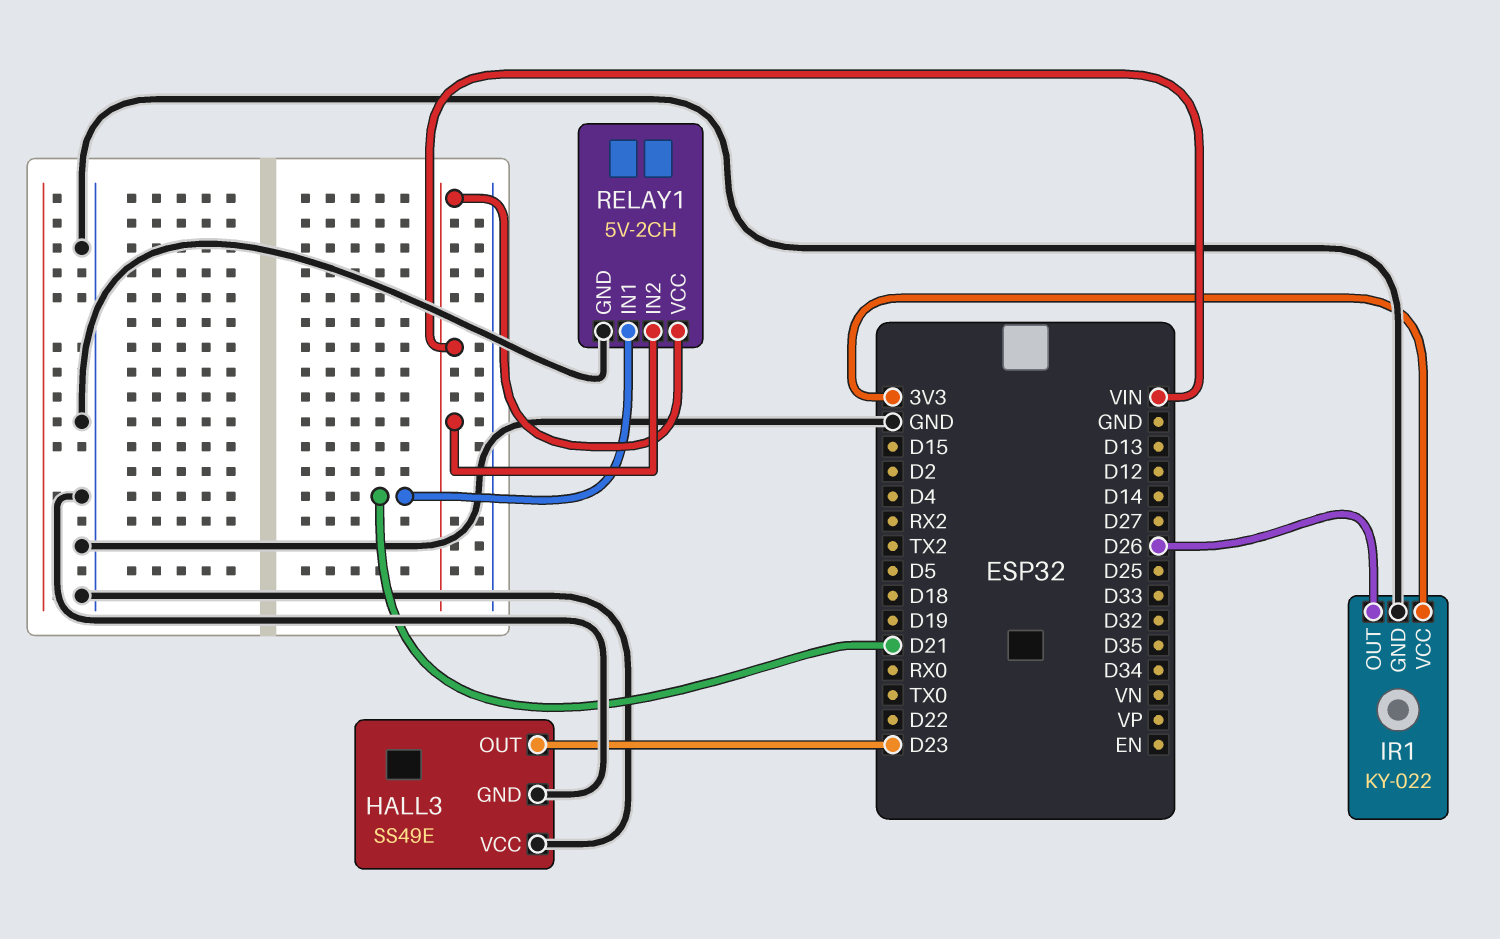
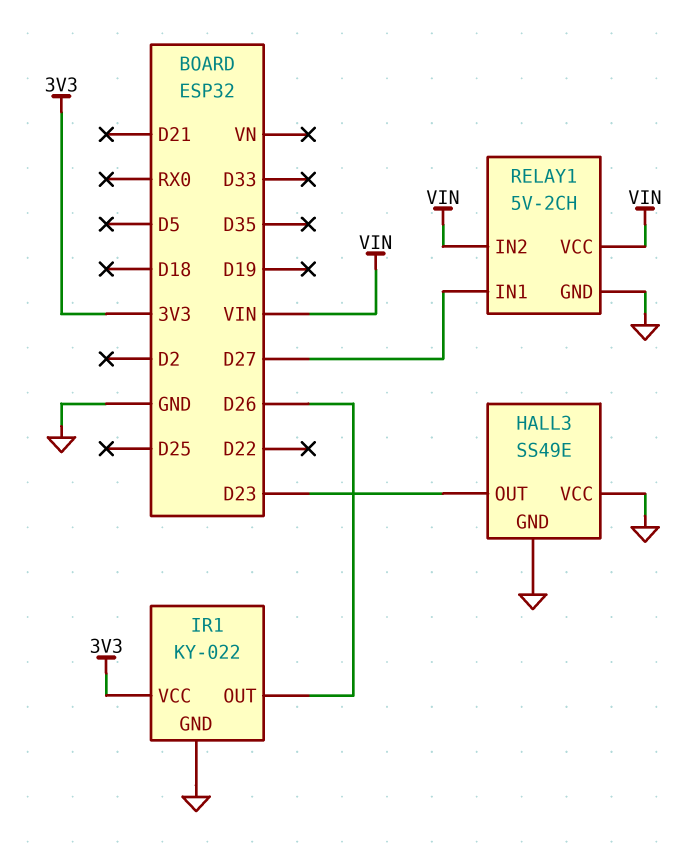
RELAY1 pin IN1: D21 -> D27

